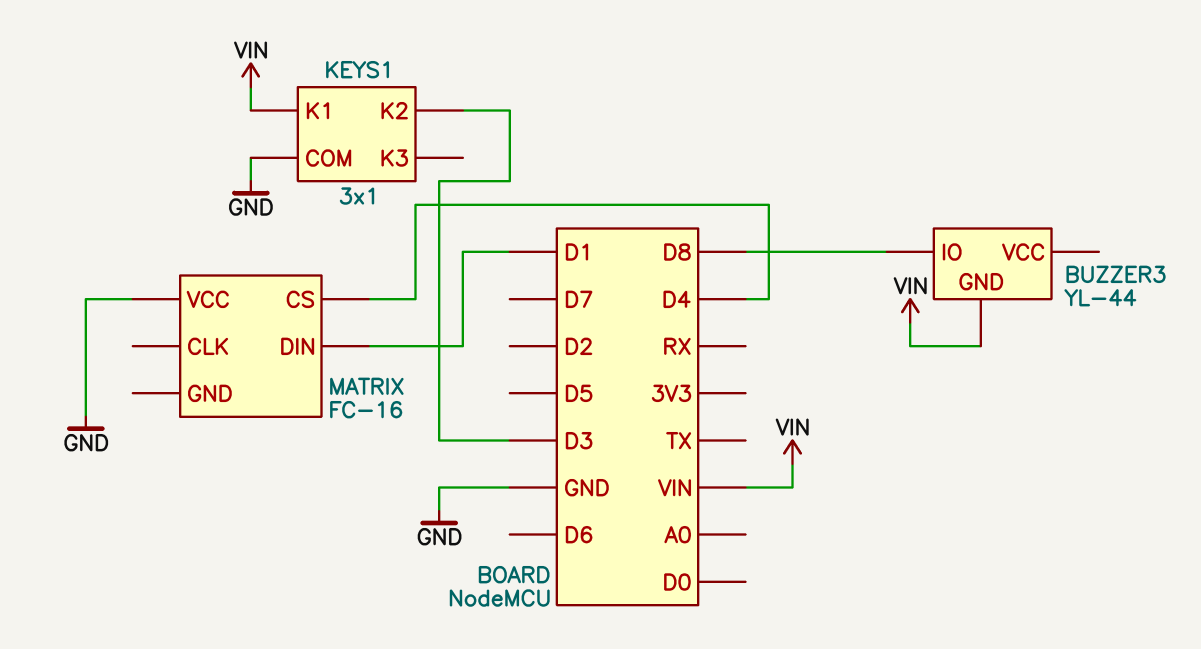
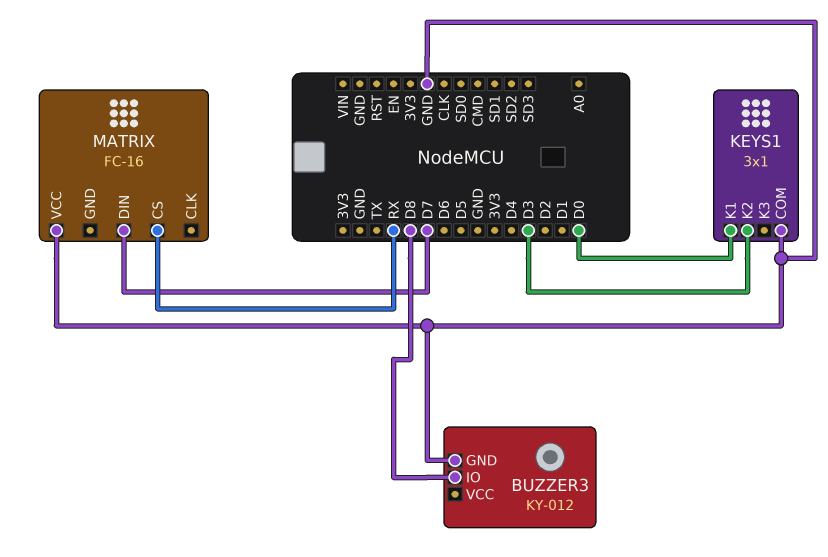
BUZZER3: YL-44 -> KY-012
BUZZER3 pin GND: VIN -> GND
KEYS1 pin K1: VIN -> D0
MATRIX pin CS: D4 -> RX
MATRIX pin DIN: D1 -> D7

